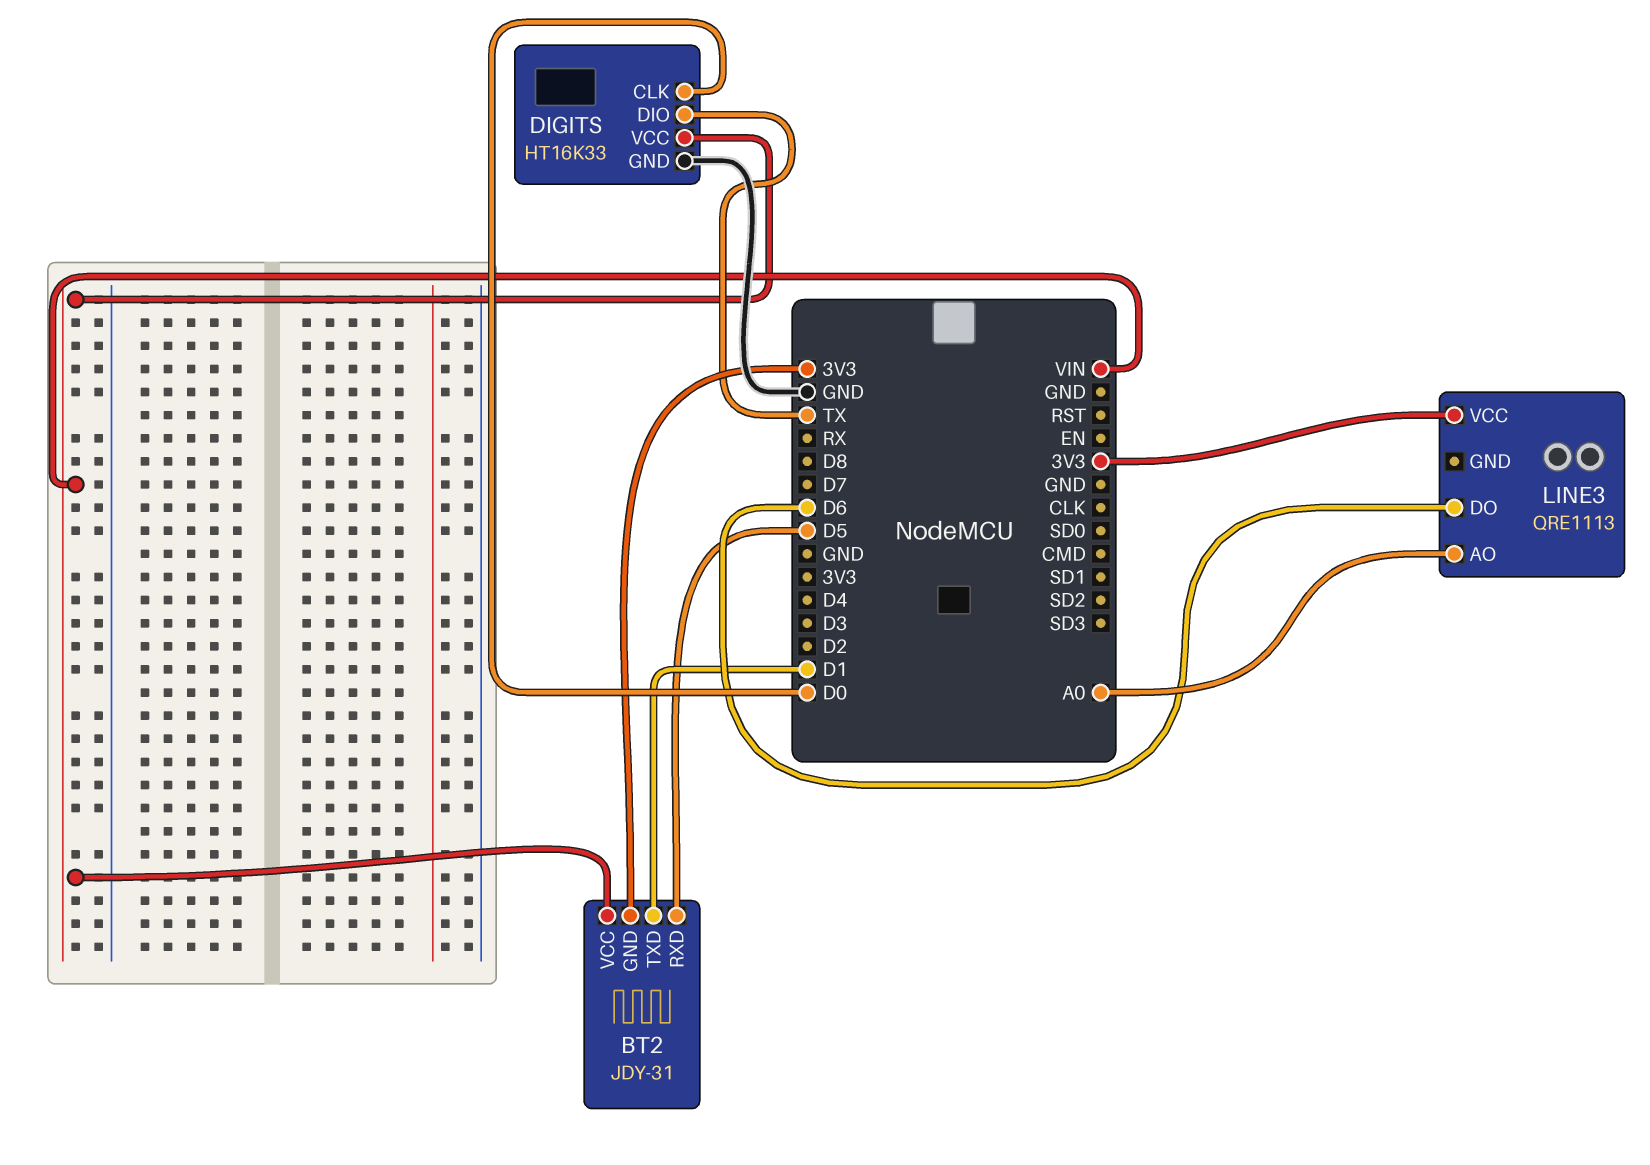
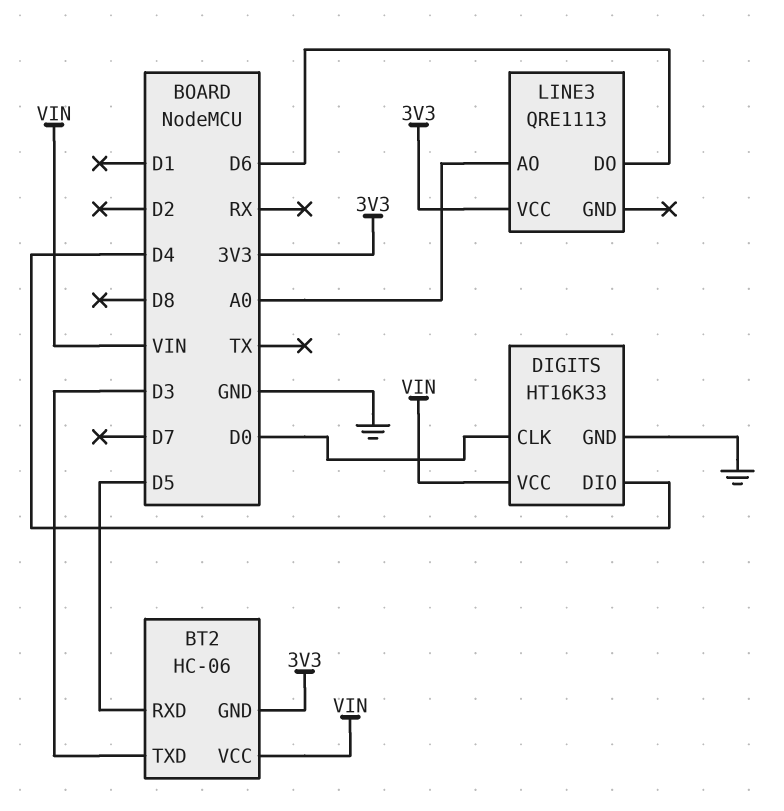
BT2: JDY-31 -> HC-06
BT2 pin TXD: D1 -> D3
DIGITS pin DIO: TX -> D4

